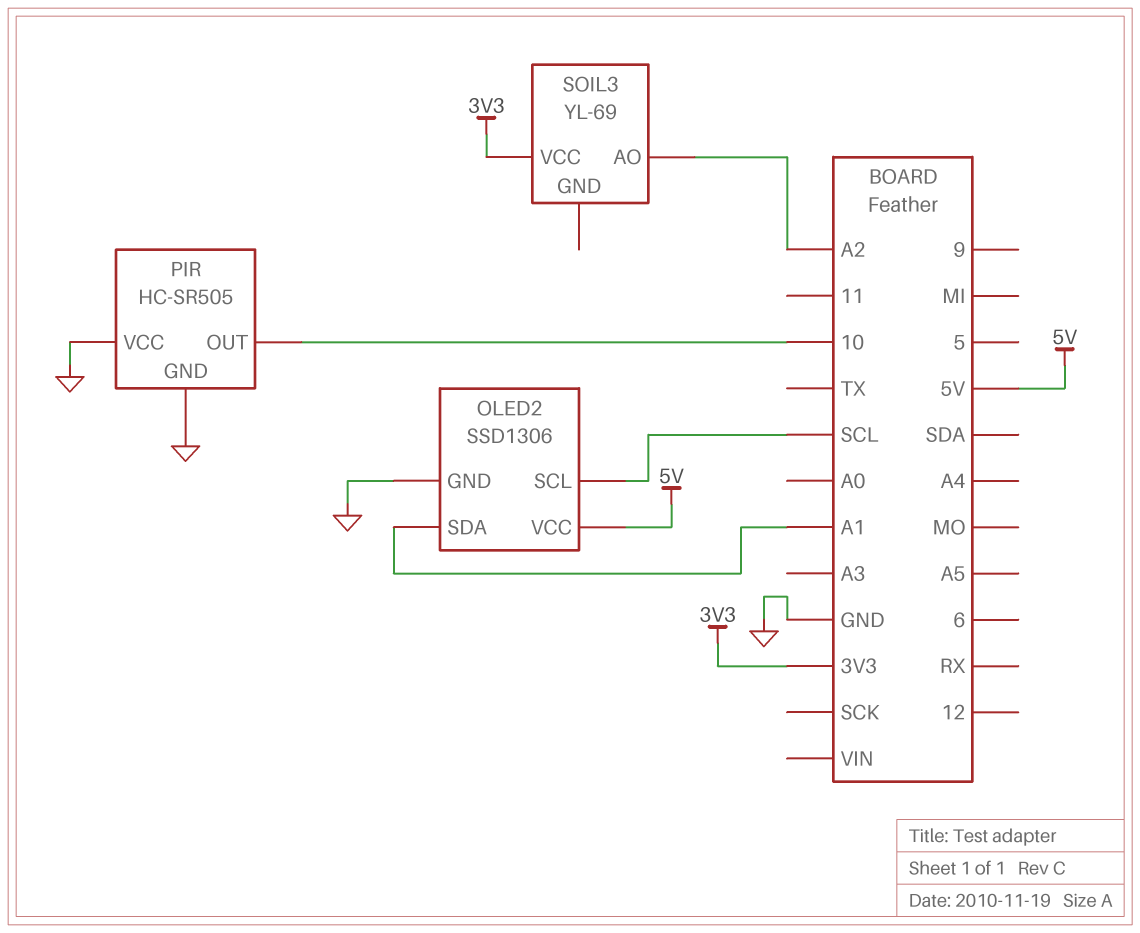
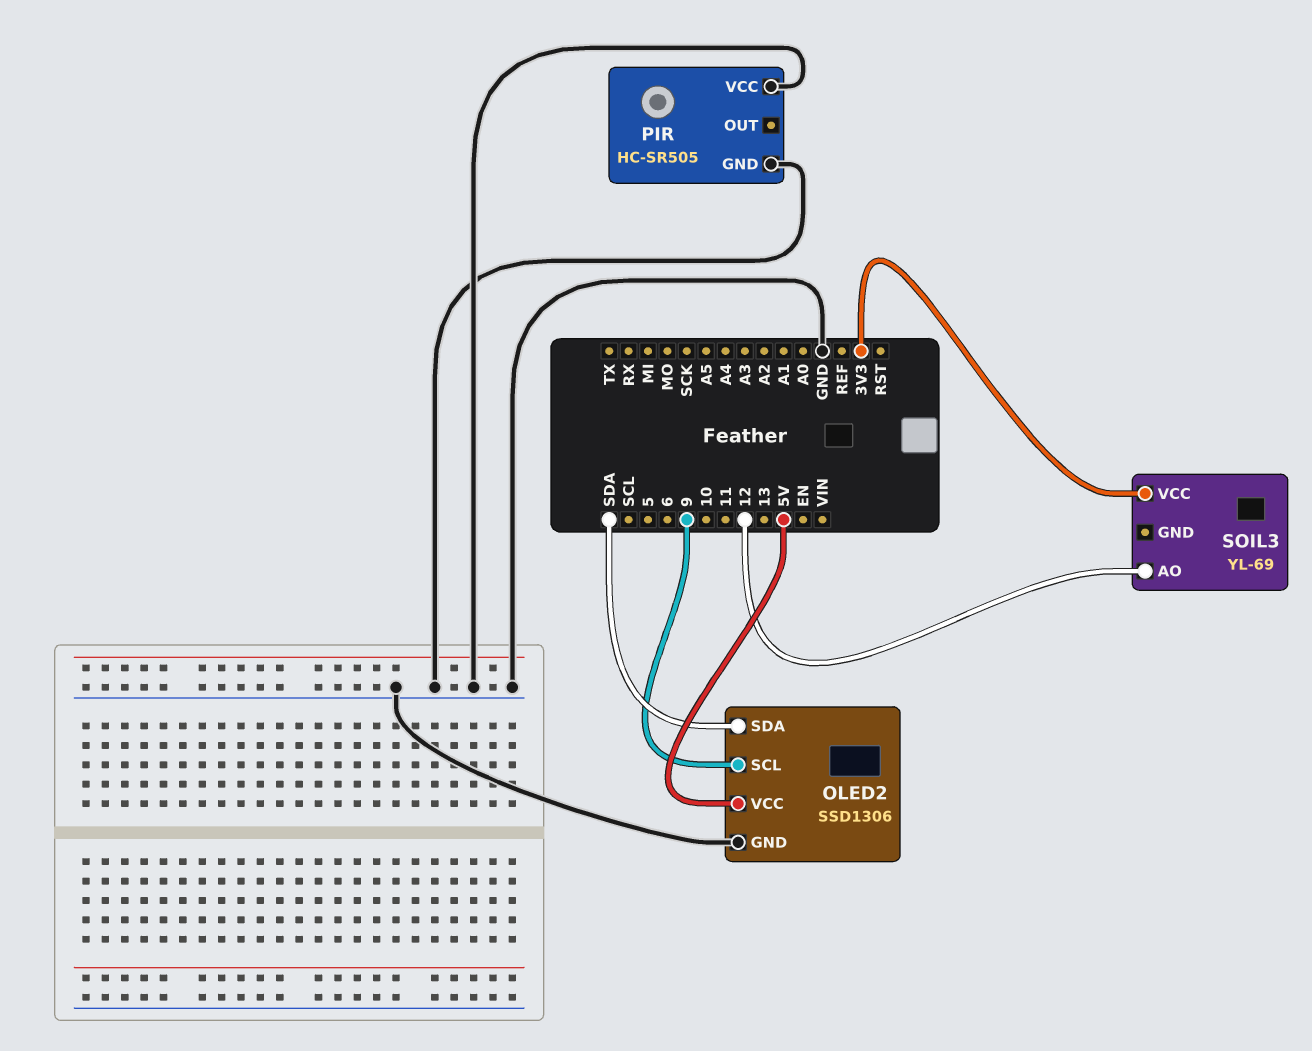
OLED2 pin SCL: SCL -> 9
OLED2 pin SDA: A1 -> SDA
PIR pin OUT: 10 -> none
SOIL3 pin AO: A2 -> 12

